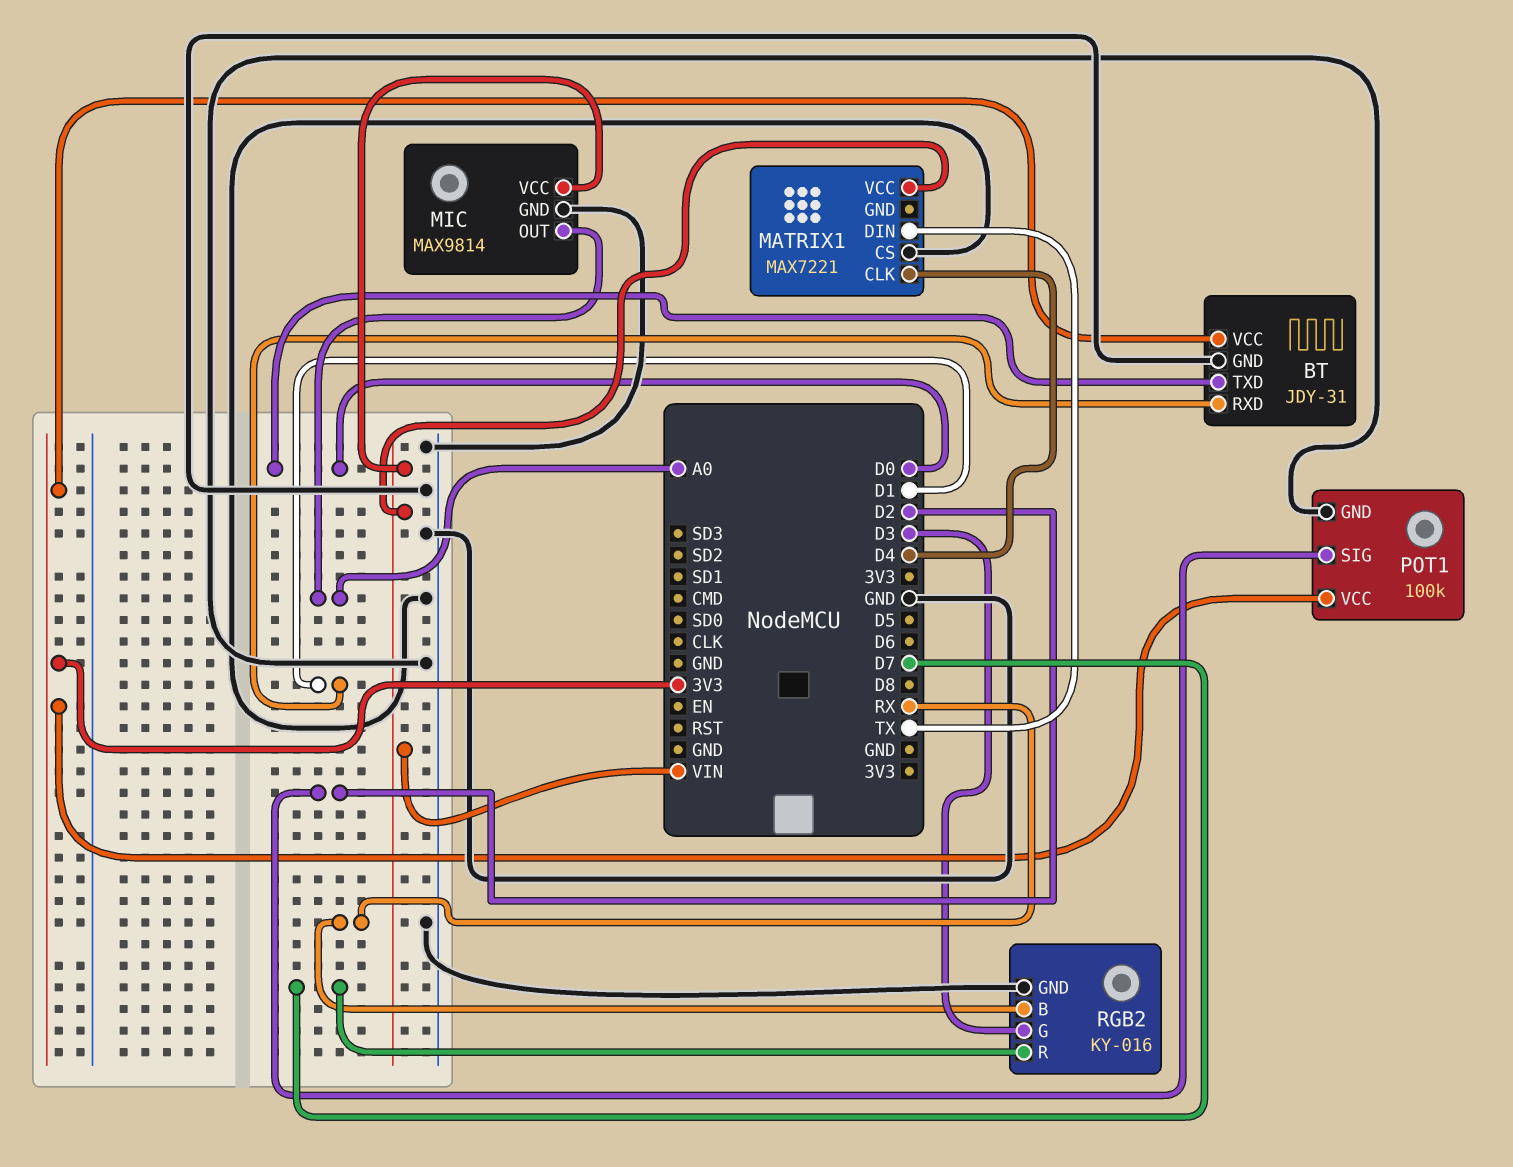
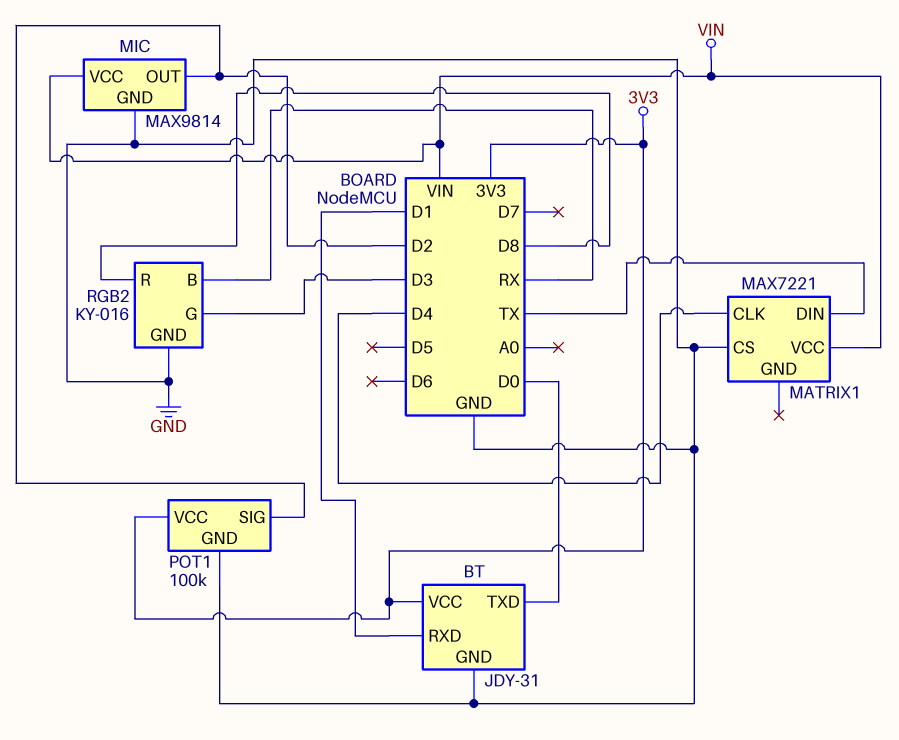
MIC pin OUT: A0 -> D2
RGB2 pin R: D7 -> D8

